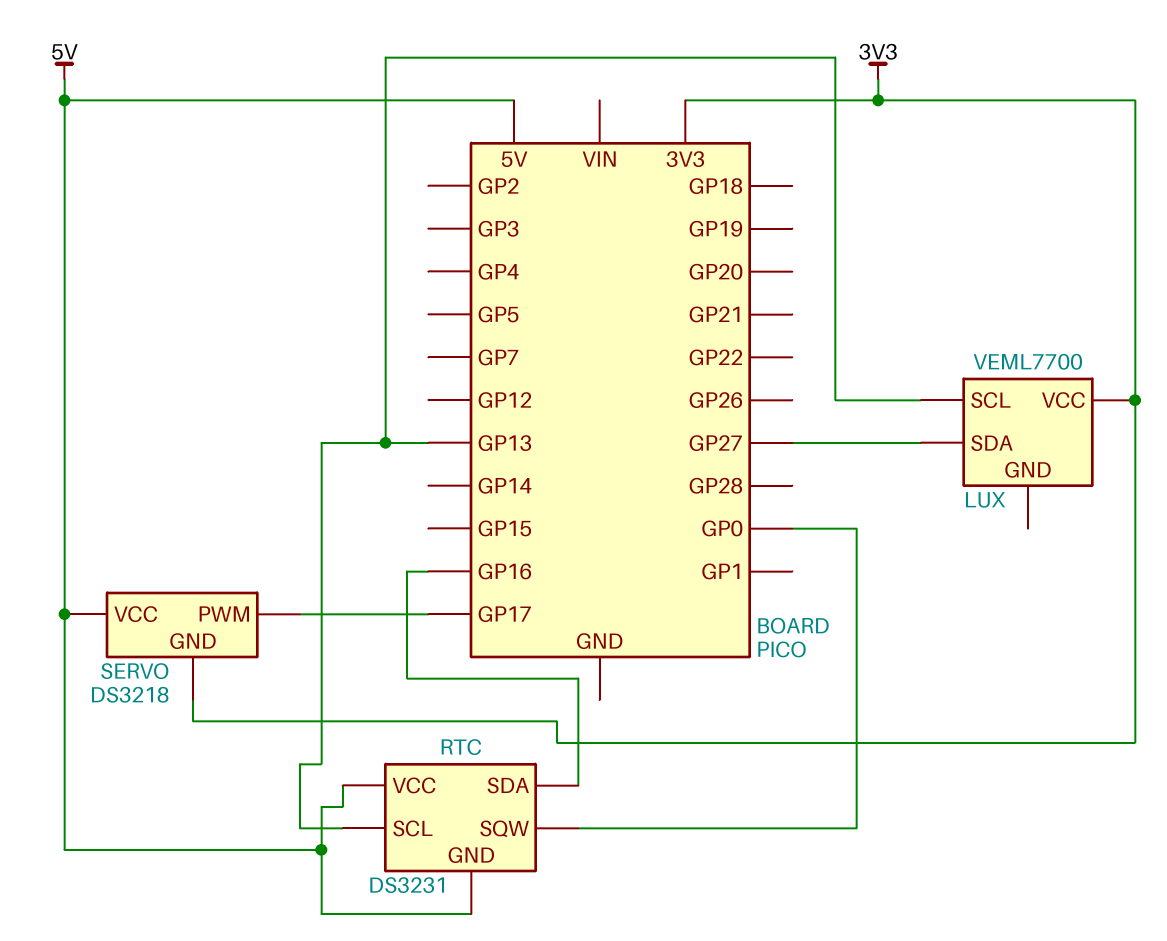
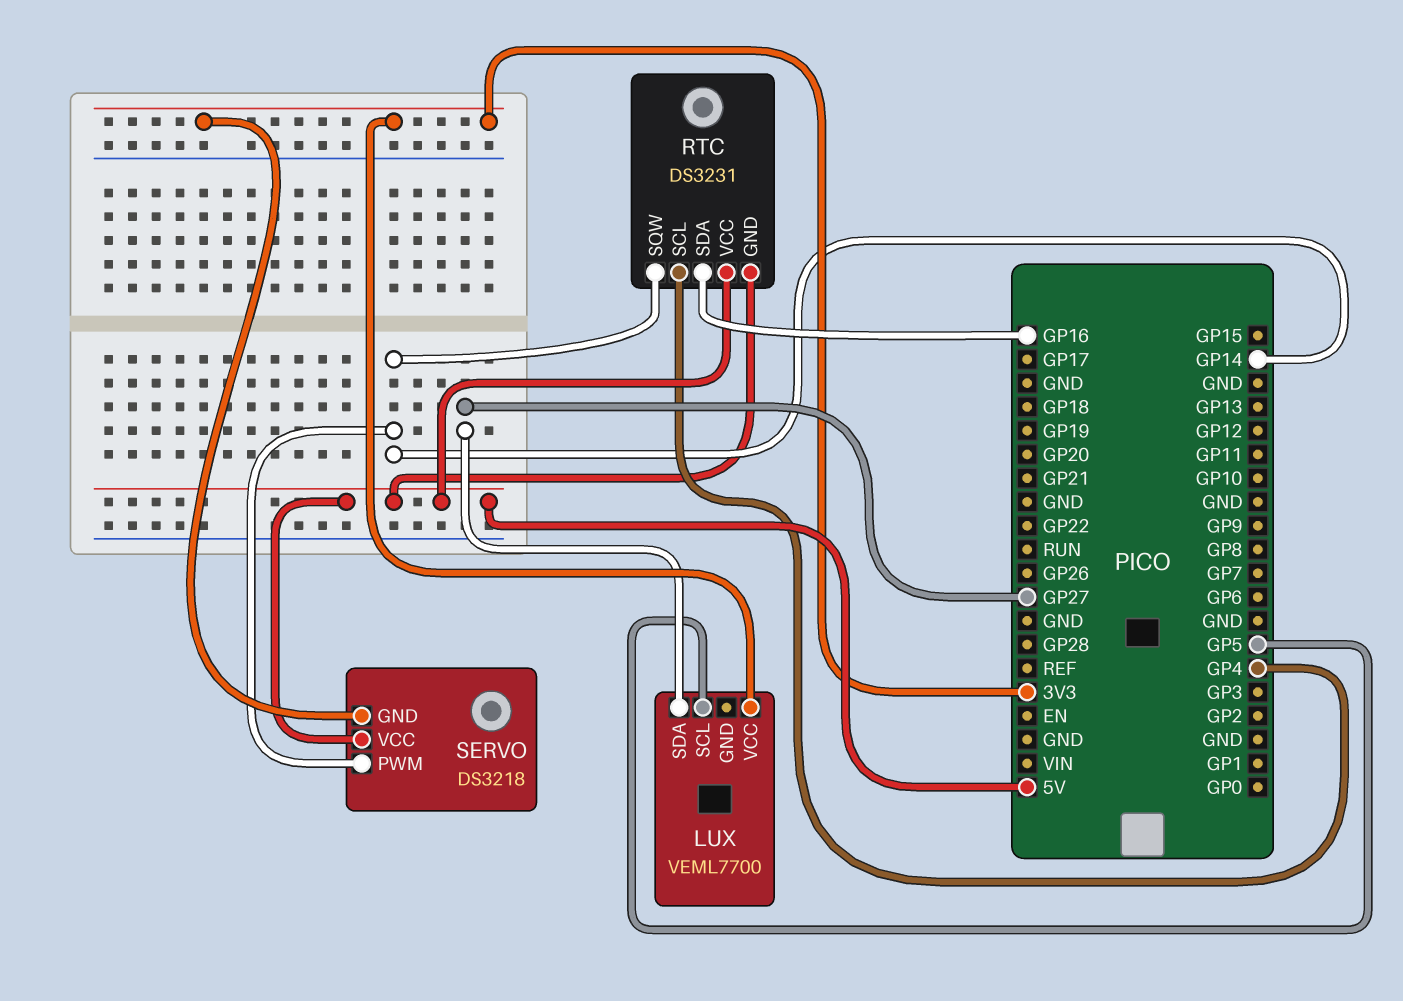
LUX pin SCL: GP13 -> GP5
RTC pin SCL: GP13 -> GP4
RTC pin SQW: GP0 -> GP14
SERVO pin PWM: GP17 -> GP14

